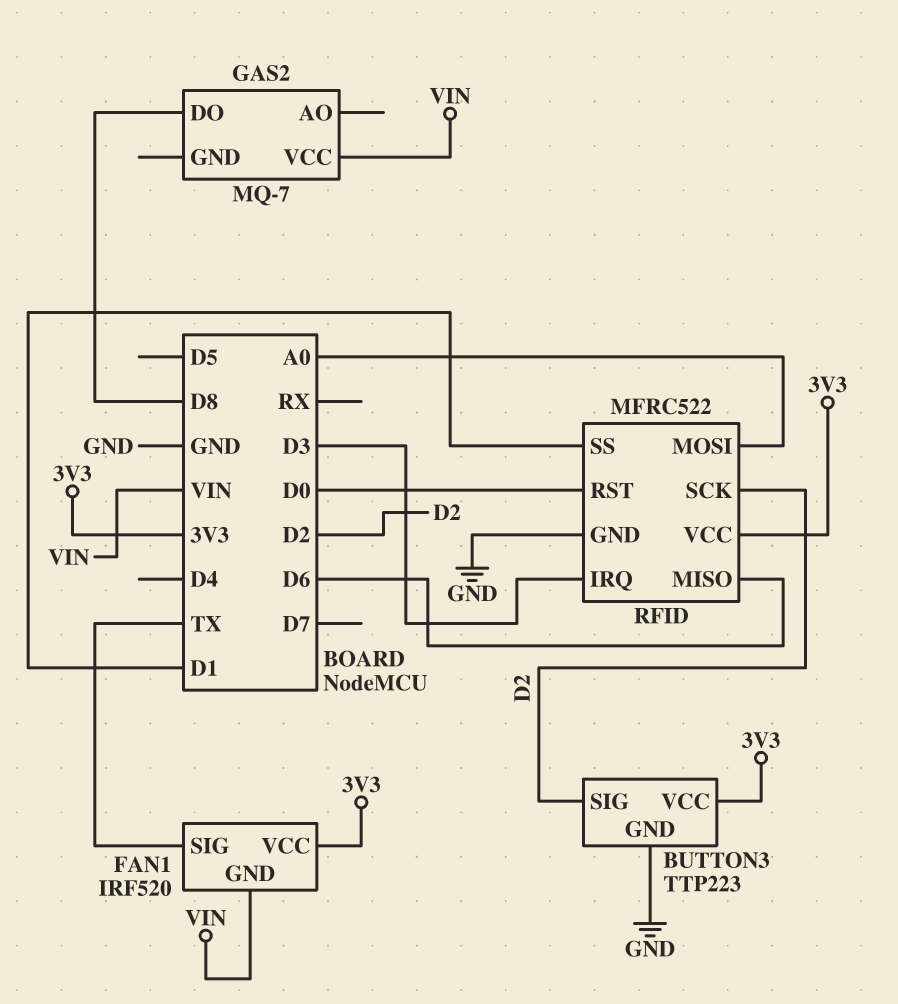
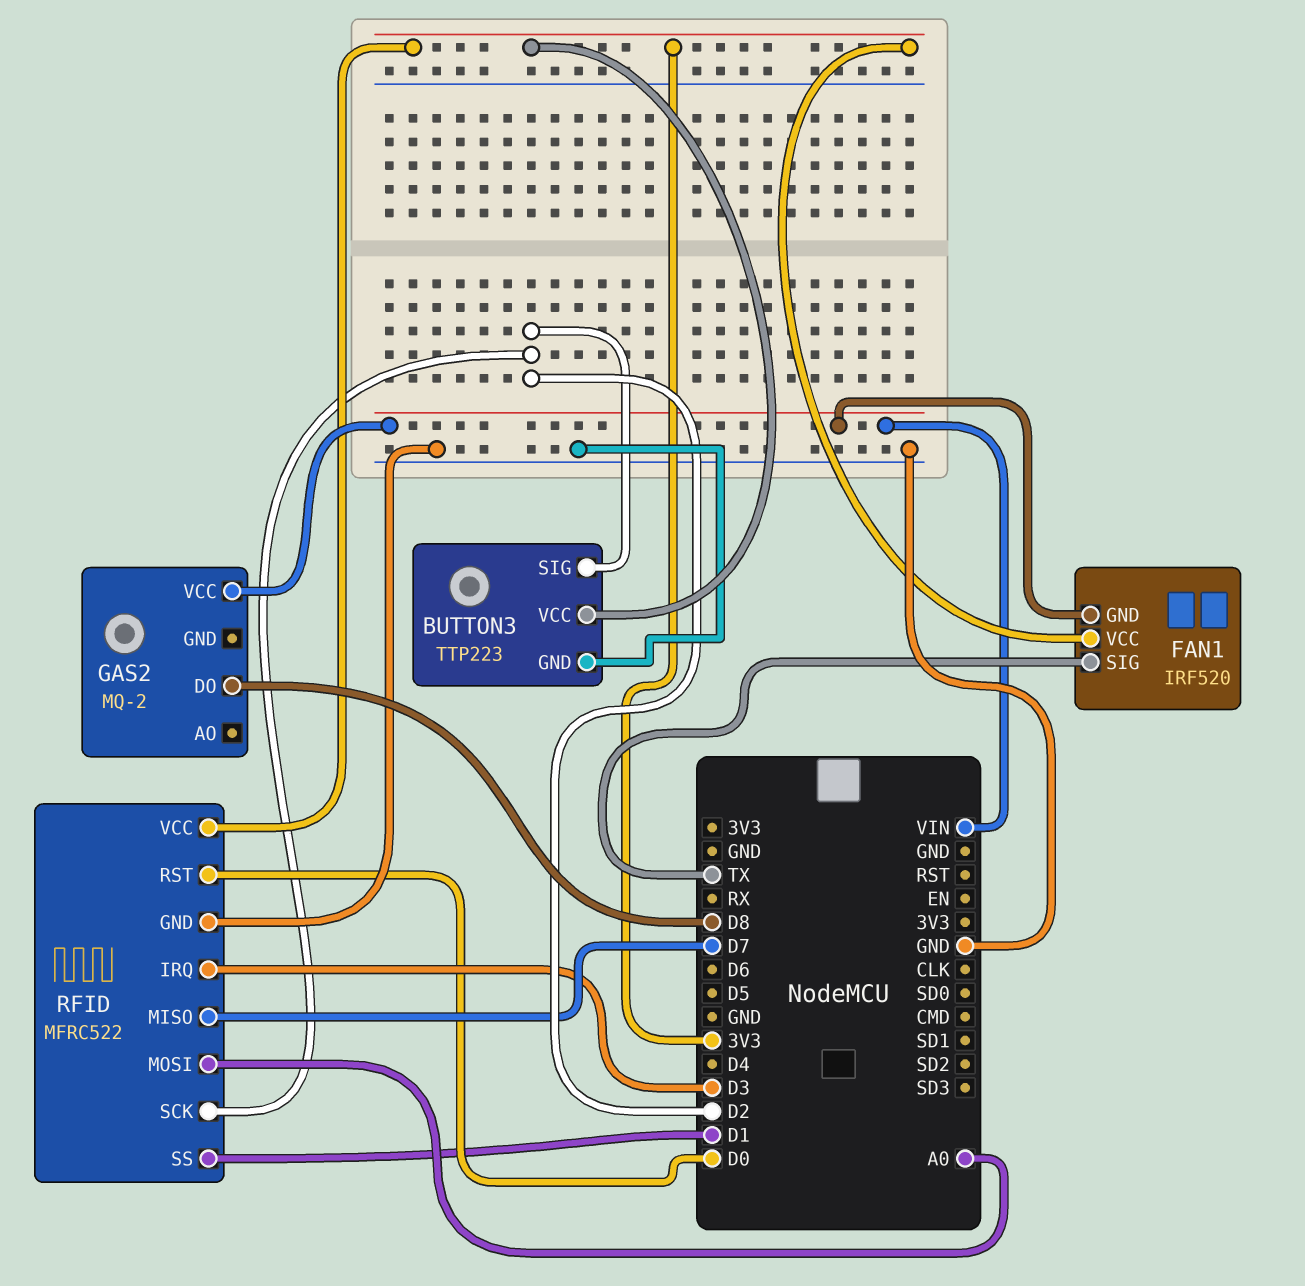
GAS2: MQ-7 -> MQ-2
RFID pin MISO: D6 -> D7

